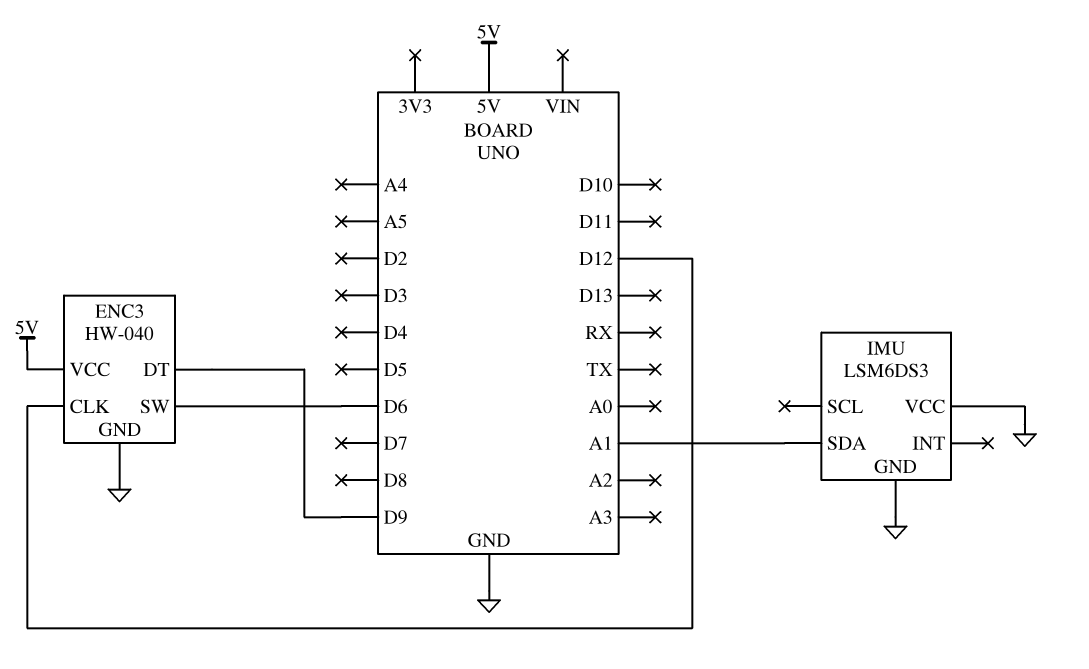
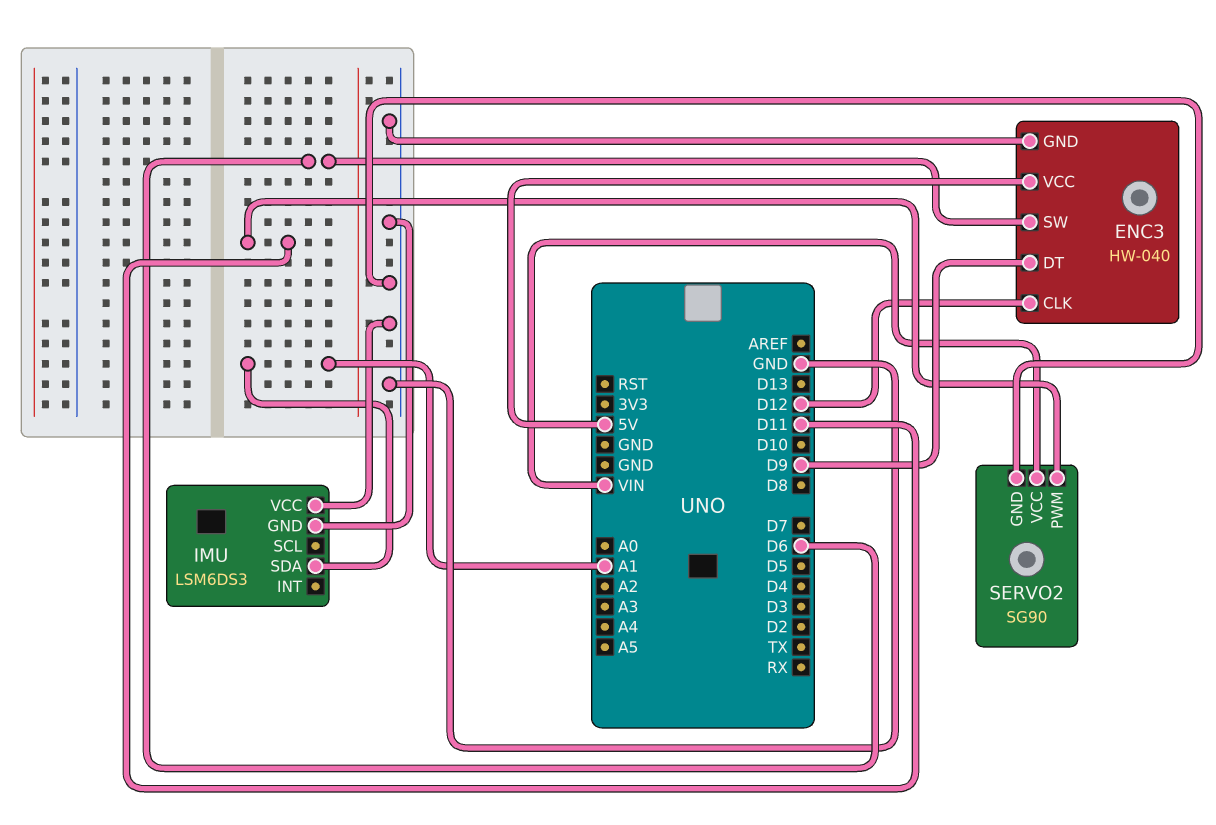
SERVO2: none -> SG90
SERVO2 pin GND: none -> GND
SERVO2 pin PWM: none -> D11
SERVO2 pin VCC: none -> VIN

